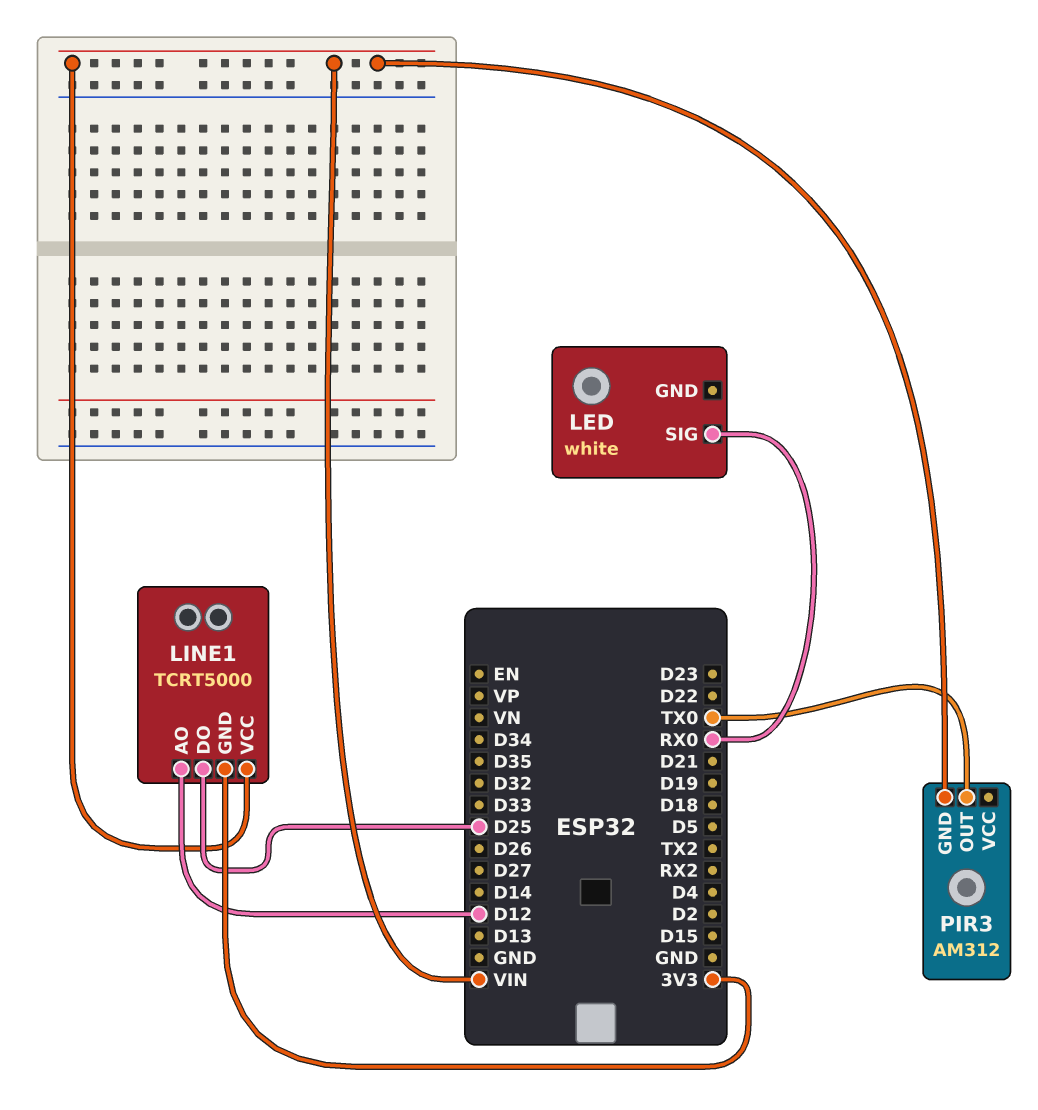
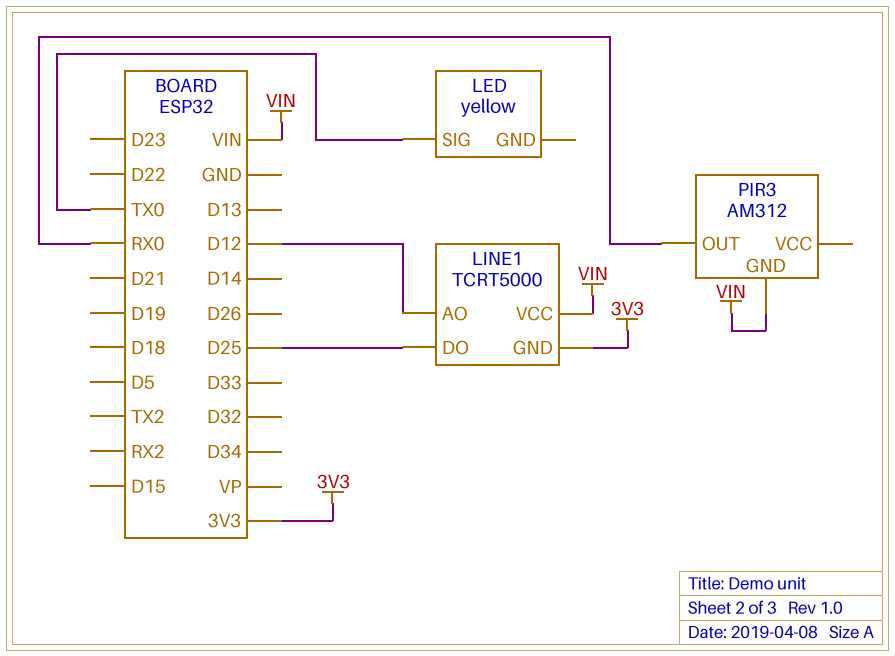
LED: white -> yellow
LED pin SIG: RX0 -> TX0
PIR3 pin OUT: TX0 -> RX0

